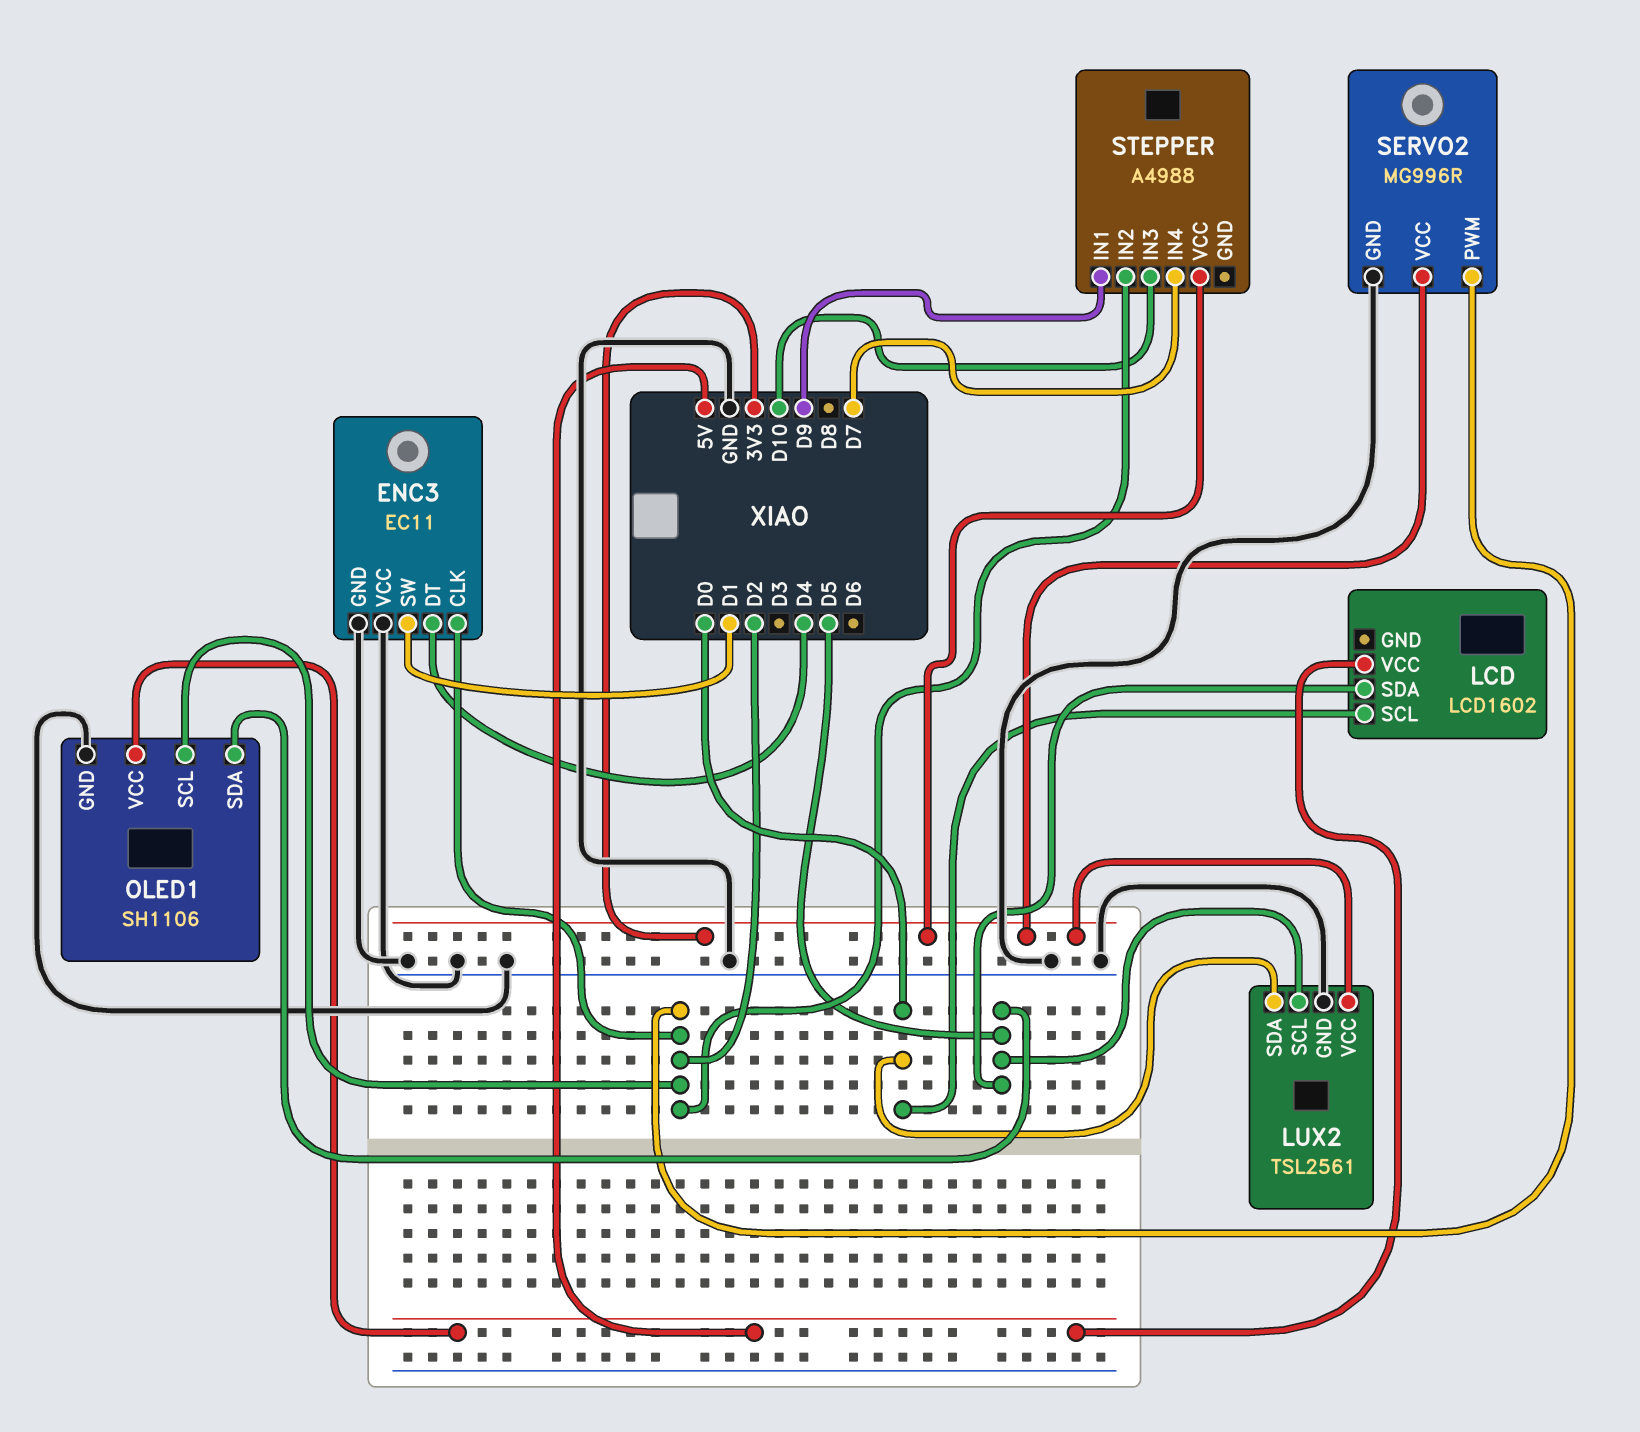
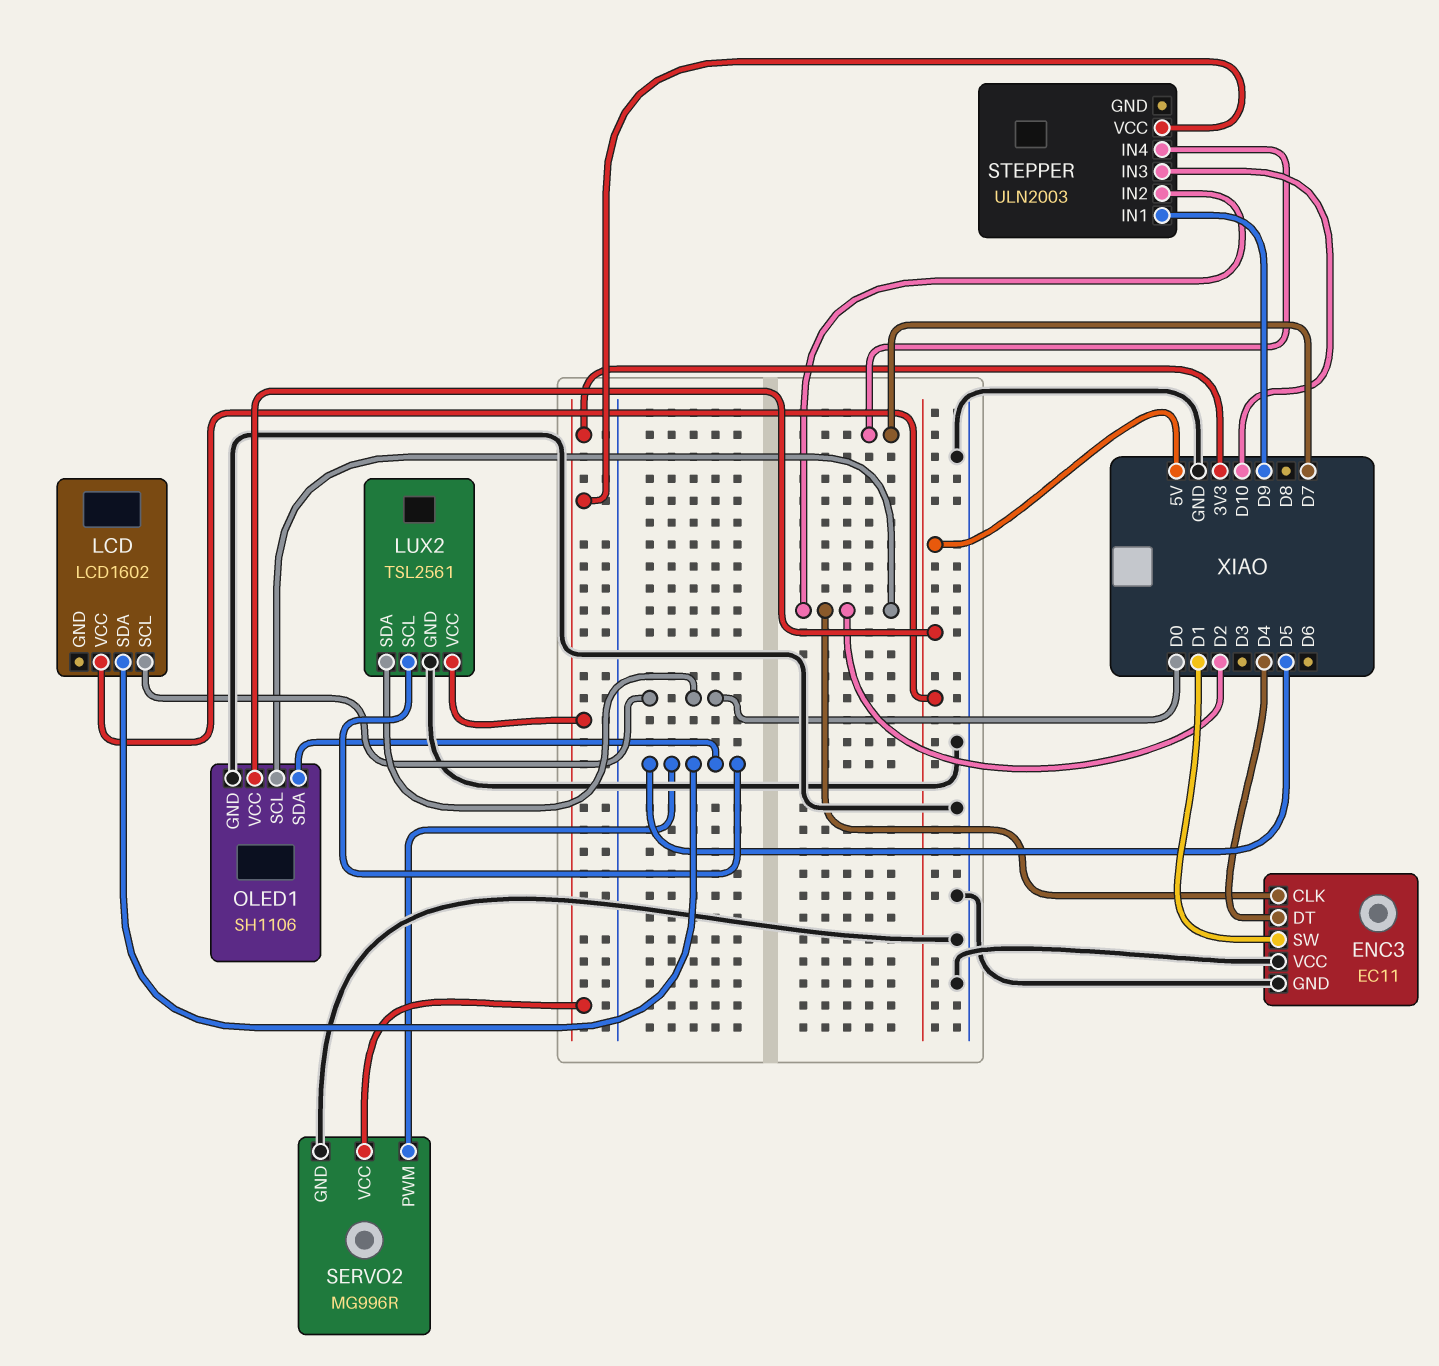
SERVO2 pin PWM: D2 -> D5
STEPPER: A4988 -> ULN2003

